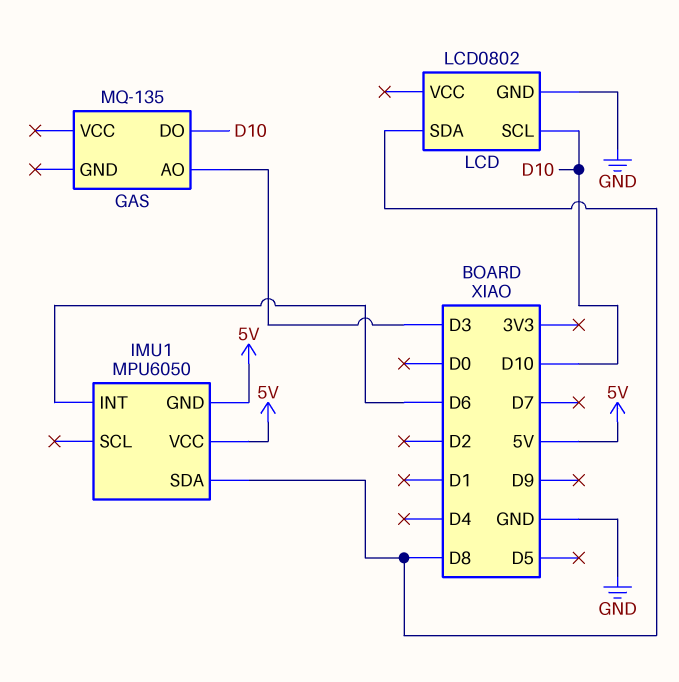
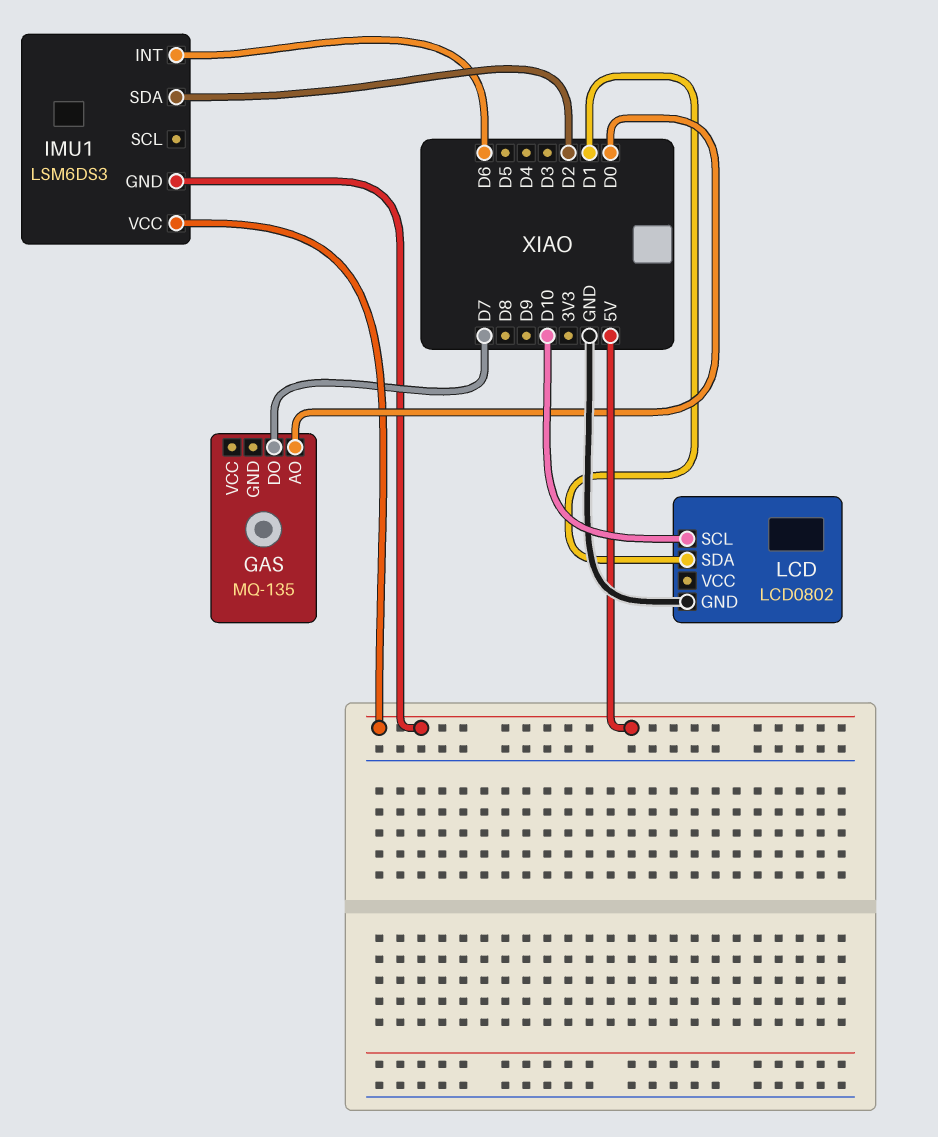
GAS pin AO: D3 -> D0
GAS pin DO: D10 -> D7
IMU1: MPU6050 -> LSM6DS3
IMU1 pin SDA: D8 -> D2
LCD pin SDA: D8 -> D1

